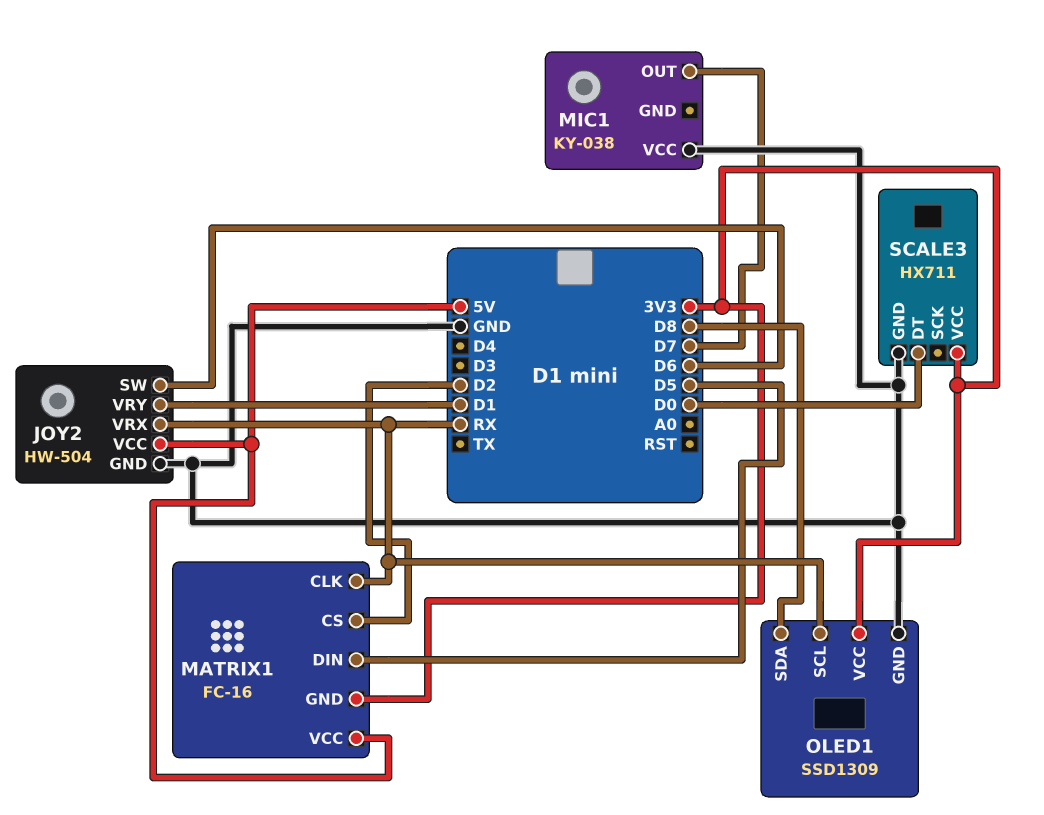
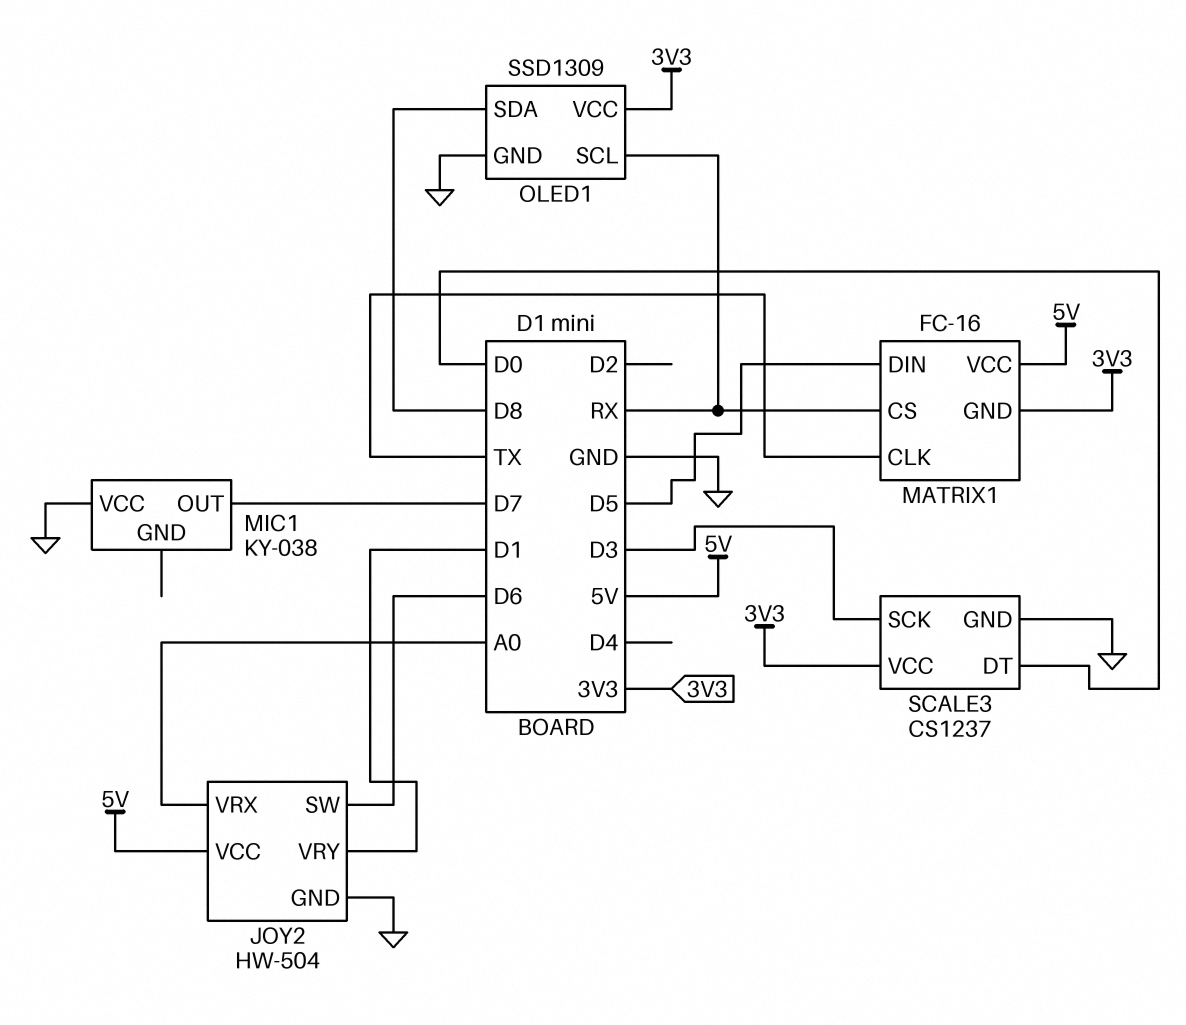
JOY2 pin VRX: RX -> A0
MATRIX1 pin CLK: RX -> TX
MATRIX1 pin CS: D2 -> RX
SCALE3: HX711 -> CS1237
SCALE3 pin SCK: none -> D3

